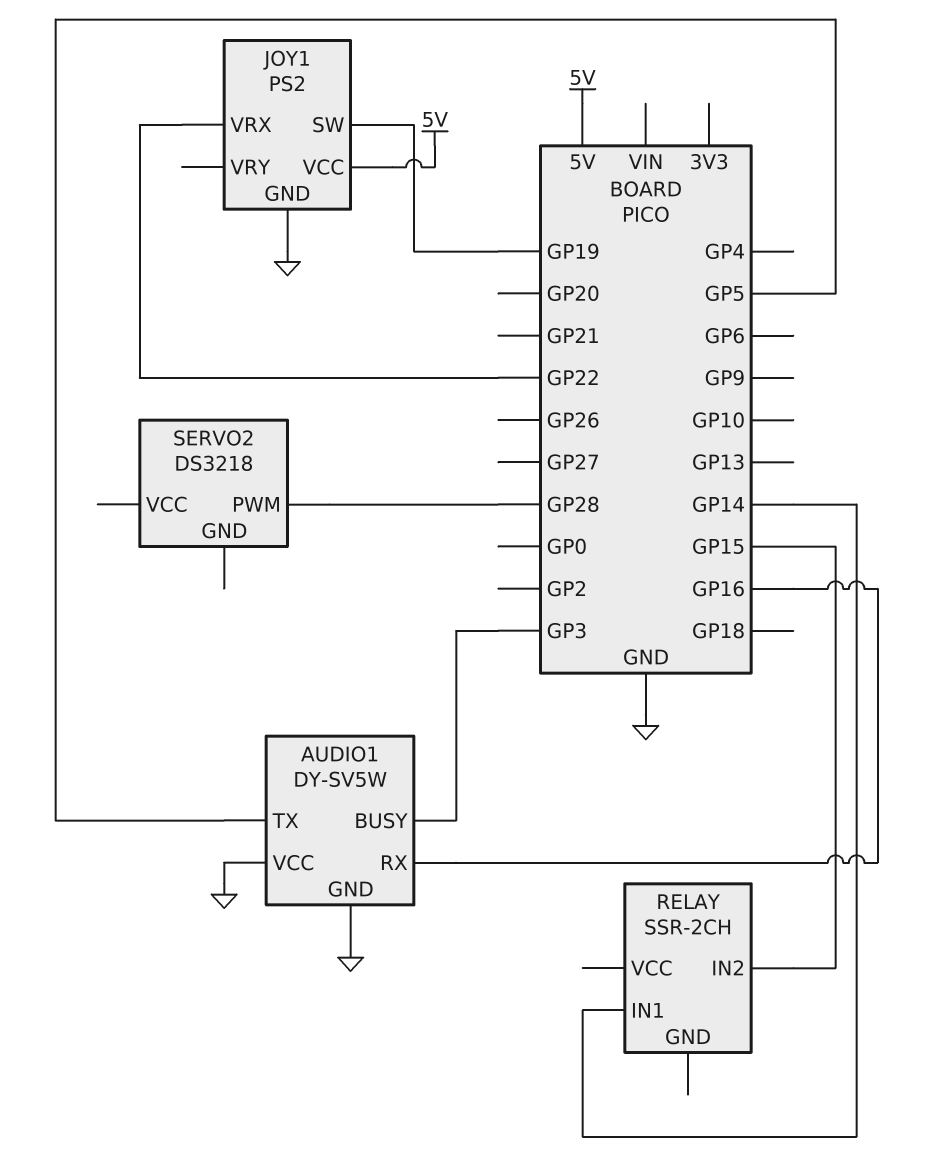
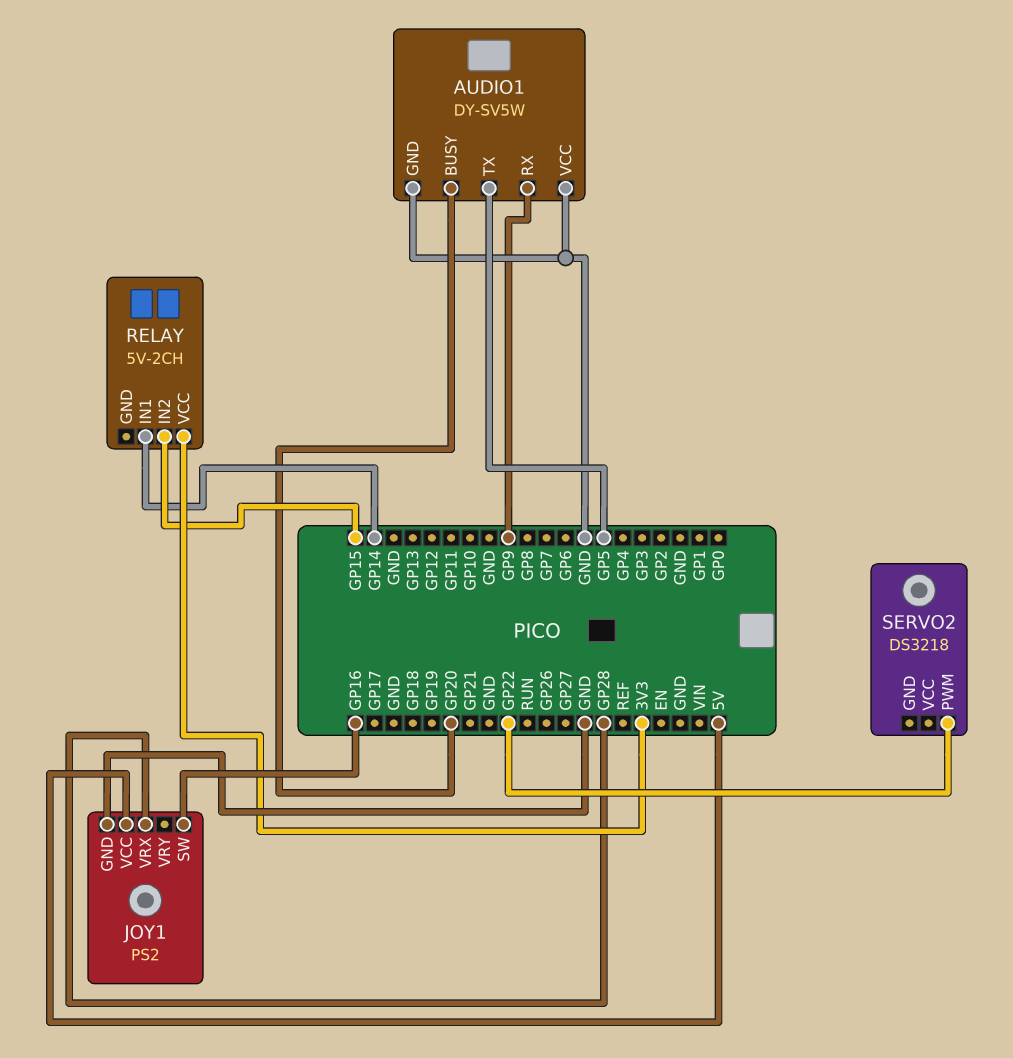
AUDIO1 pin BUSY: GP3 -> GP20
AUDIO1 pin RX: GP16 -> GP9
JOY1 pin SW: GP19 -> GP16
JOY1 pin VRX: GP22 -> GP28
RELAY: SSR-2CH -> 5V-2CH
RELAY pin VCC: none -> 3V3
SERVO2 pin PWM: GP28 -> GP22

